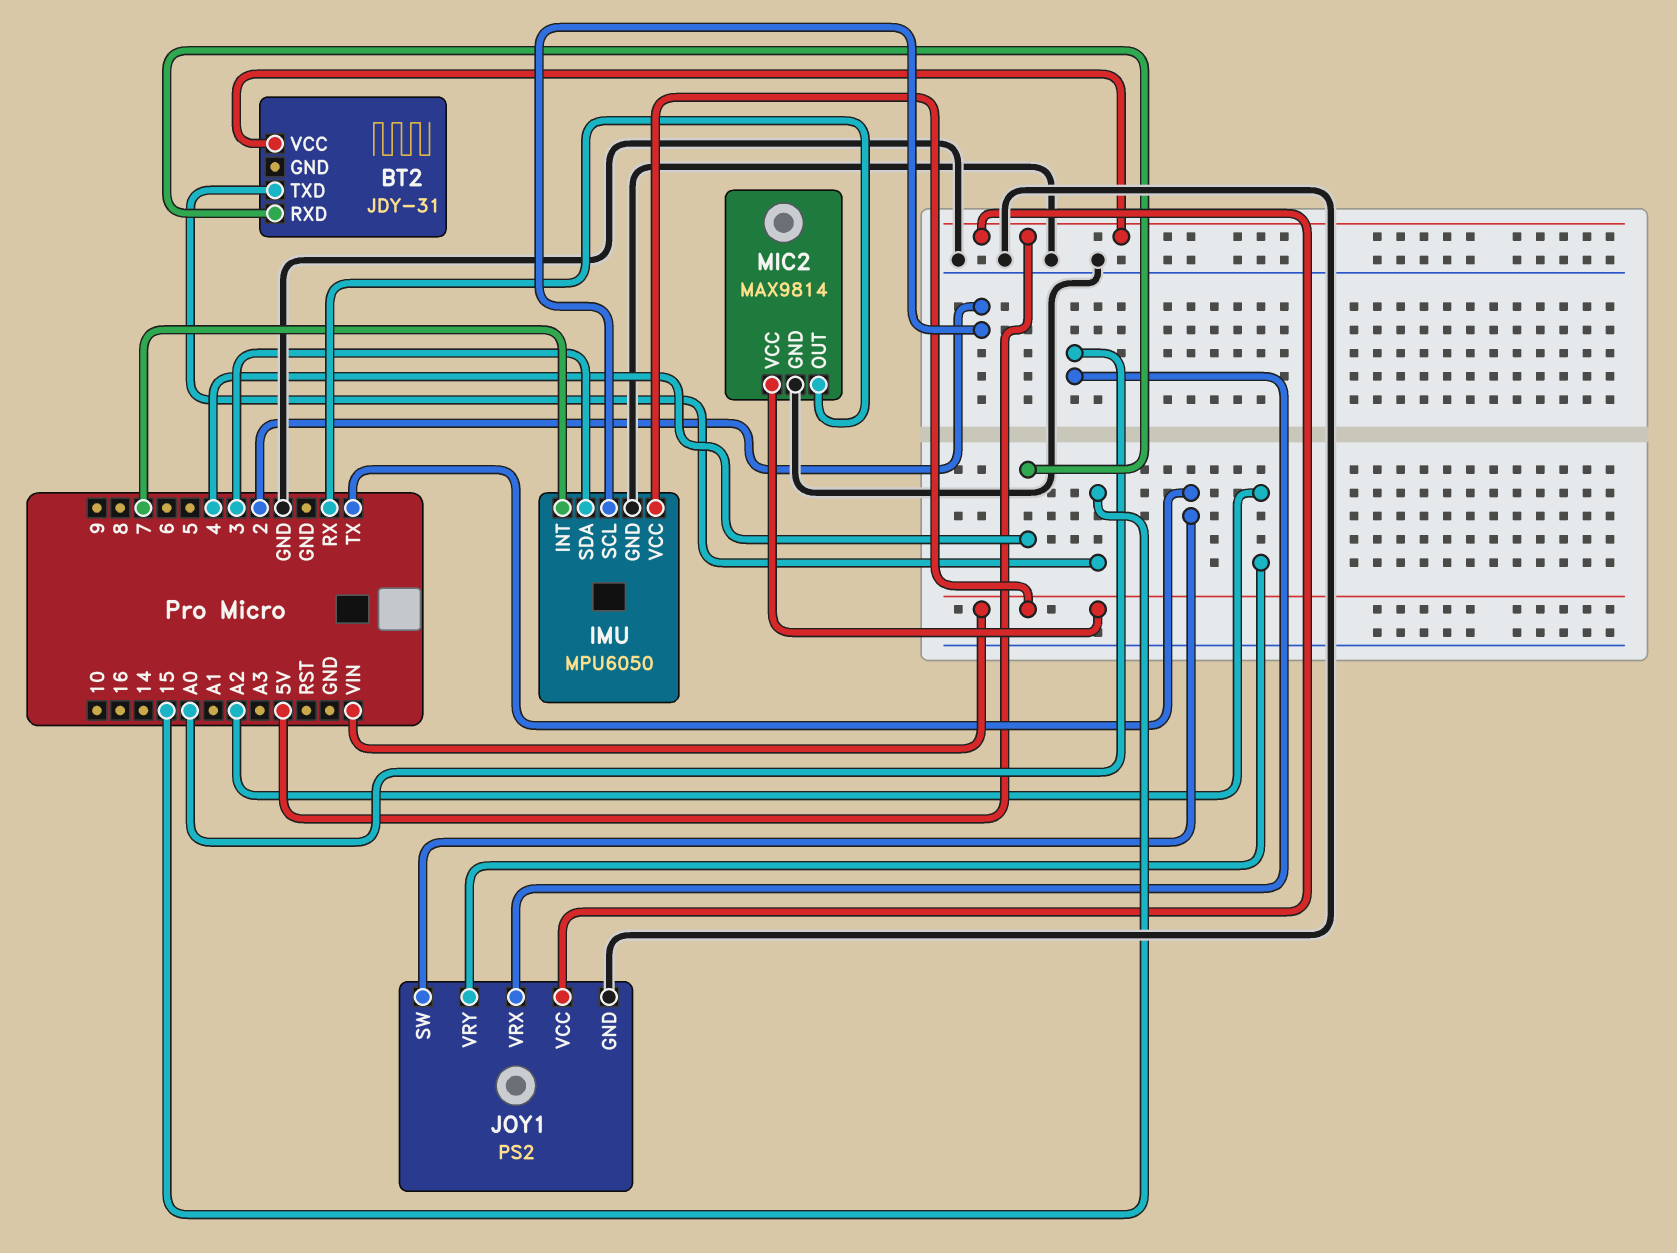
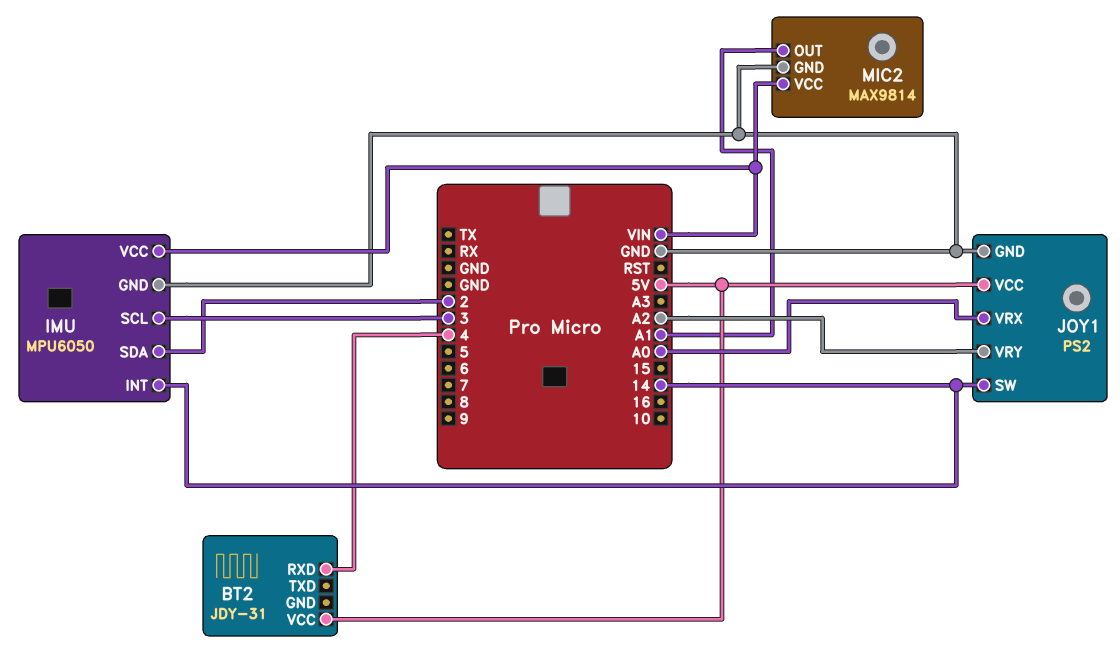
BT2 pin TXD: 15 -> none
IMU pin INT: 7 -> 14
IMU pin SCL: 2 -> 3
IMU pin SDA: 3 -> 2
JOY1 pin SW: TX -> 14
MIC2 pin OUT: RX -> A1

